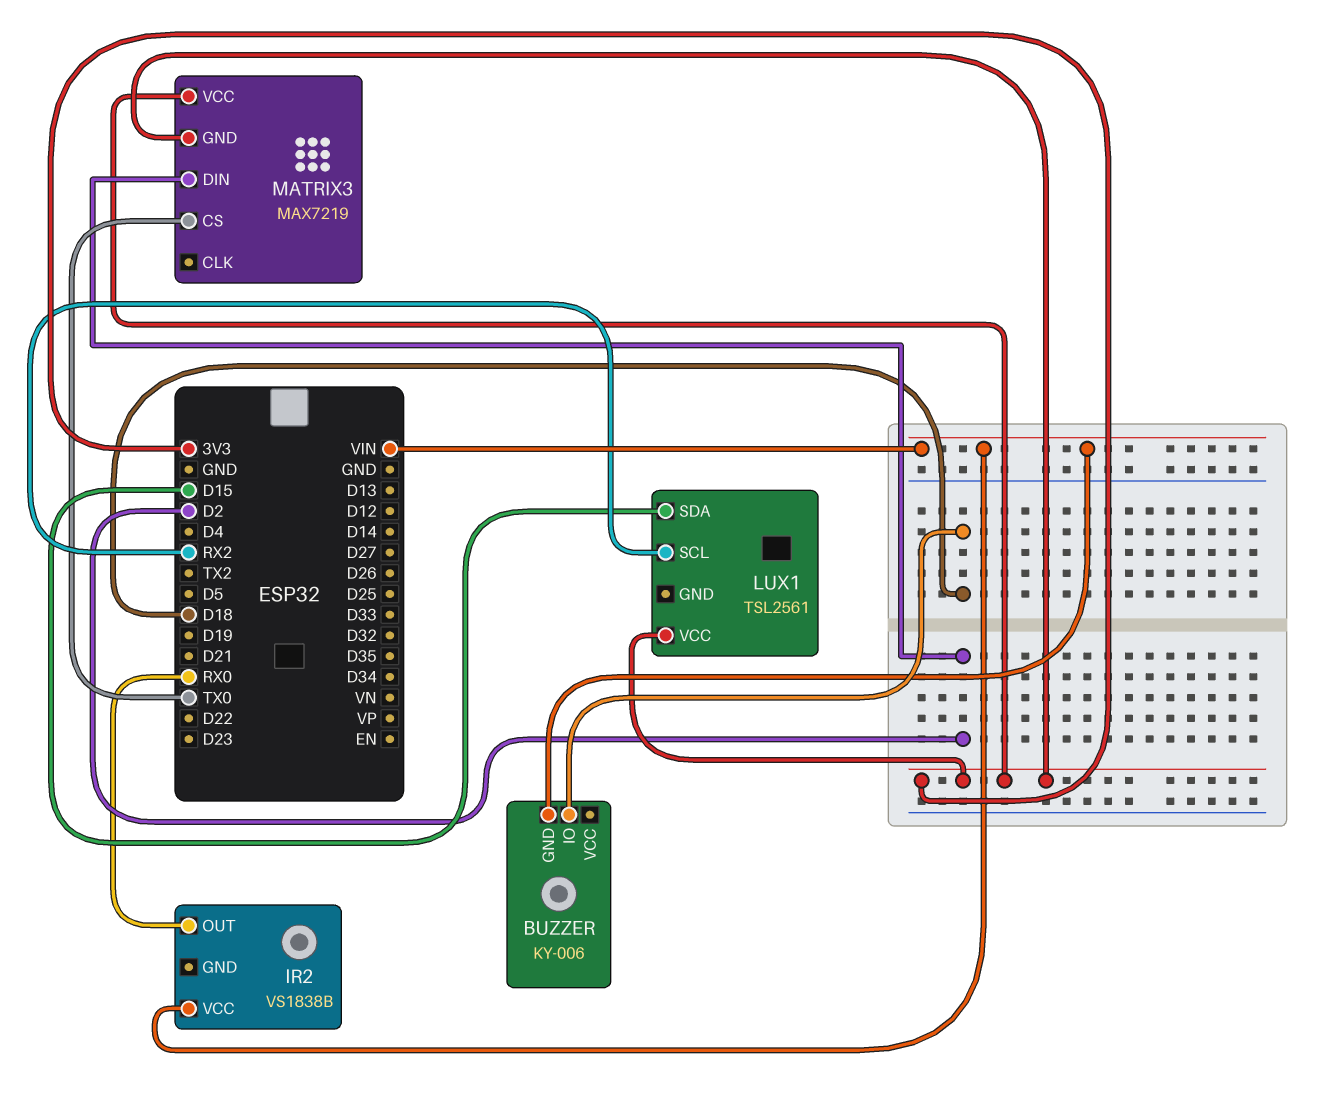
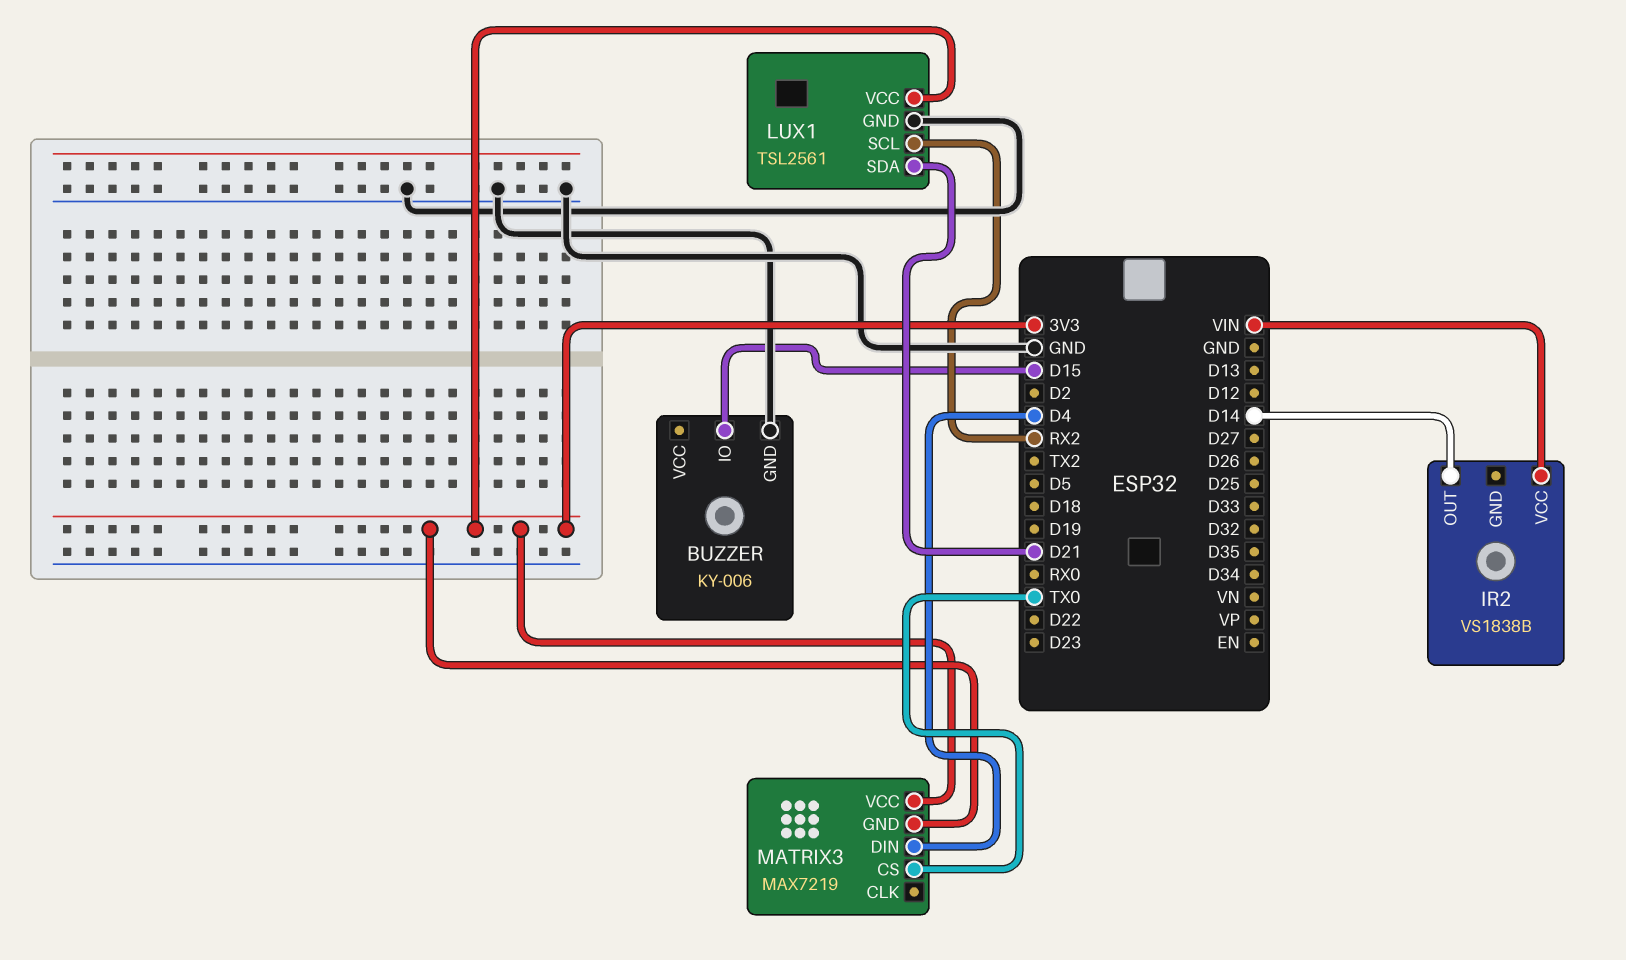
BUZZER pin GND: VIN -> GND
BUZZER pin IO: D18 -> D15
IR2 pin OUT: RX0 -> D14
LUX1 pin GND: none -> GND
LUX1 pin SDA: D15 -> D21
MATRIX3 pin DIN: D2 -> D4

